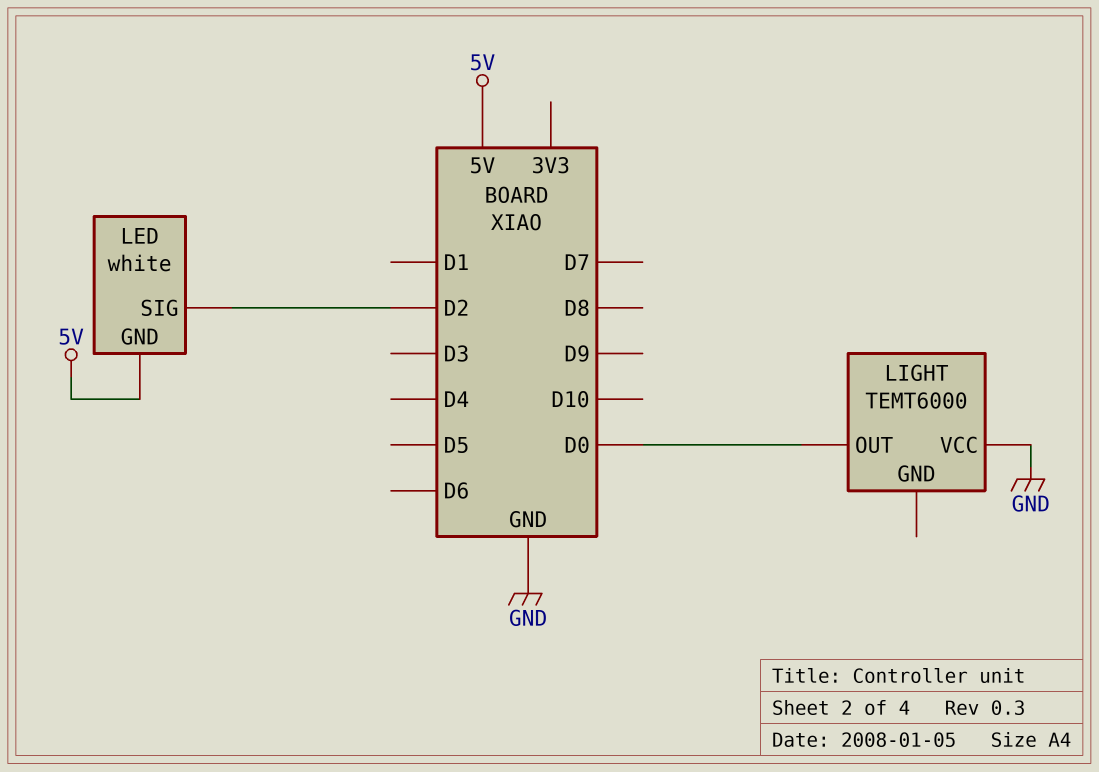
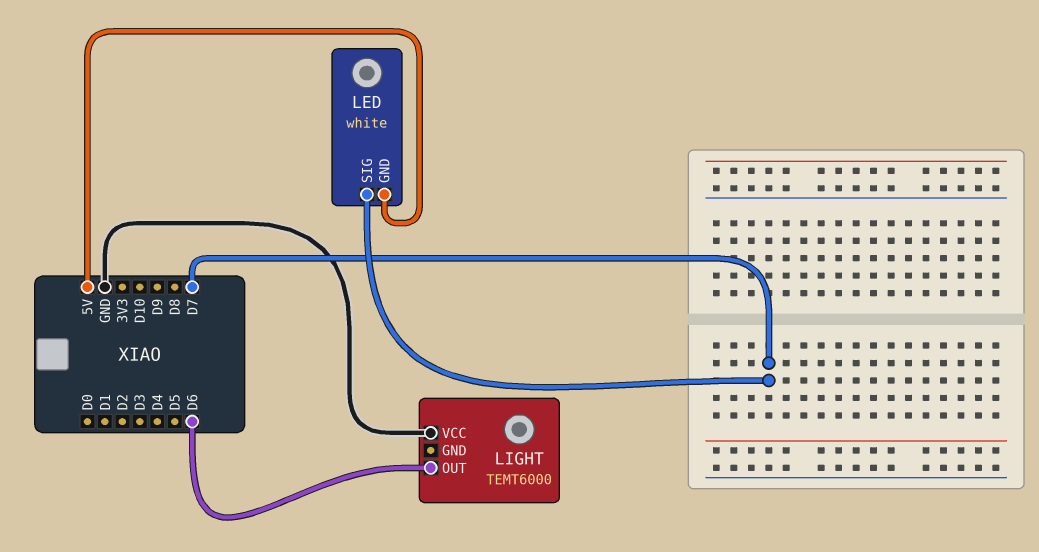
LED pin SIG: D2 -> D7
LIGHT pin OUT: D0 -> D6

